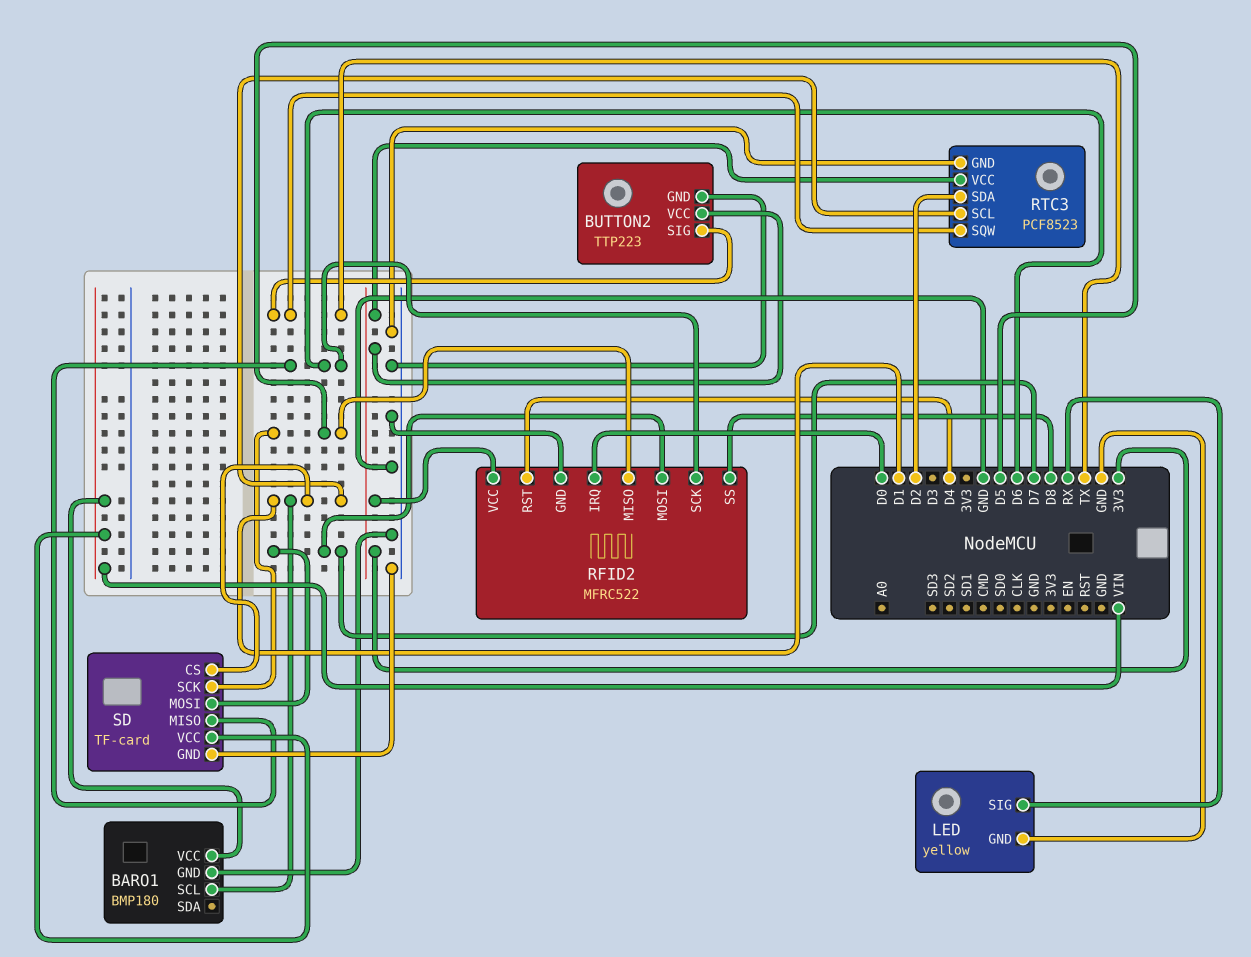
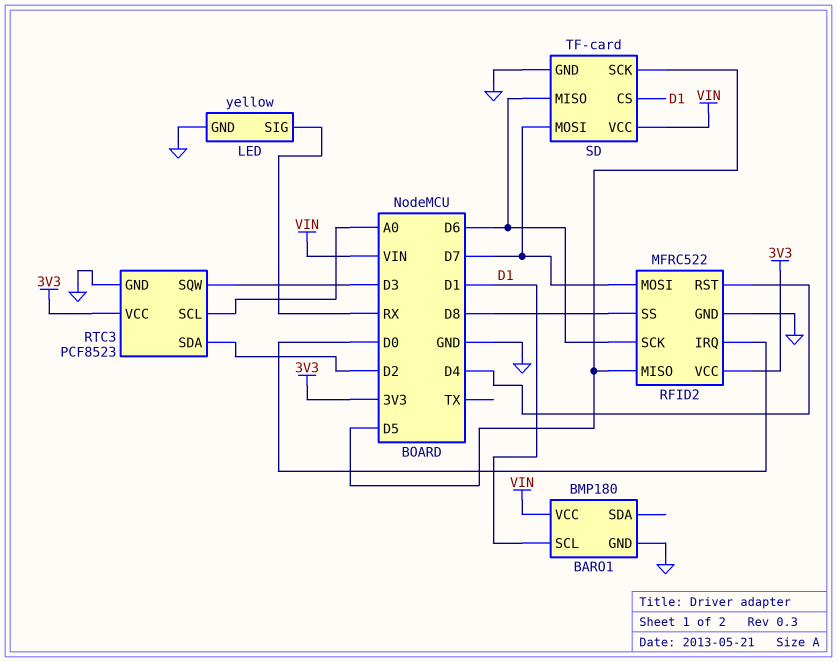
BUTTON2: TTP223 -> none
BUTTON2 pin GND: GND -> none
BUTTON2 pin SIG: TX -> none
BUTTON2 pin VCC: 3V3 -> none
RTC3 pin SCL: D1 -> A0
RTC3 pin SQW: TX -> D3

